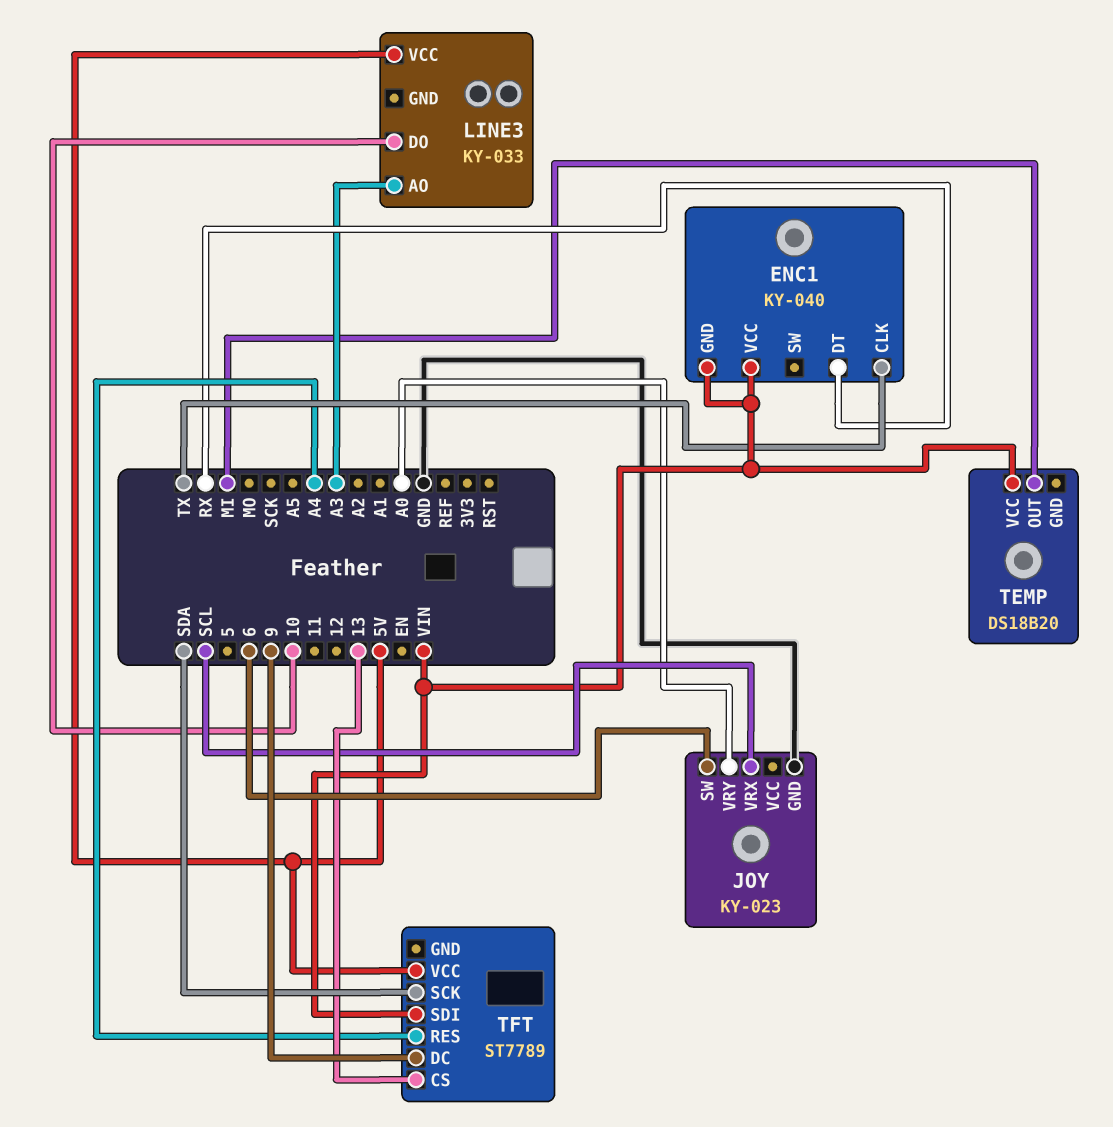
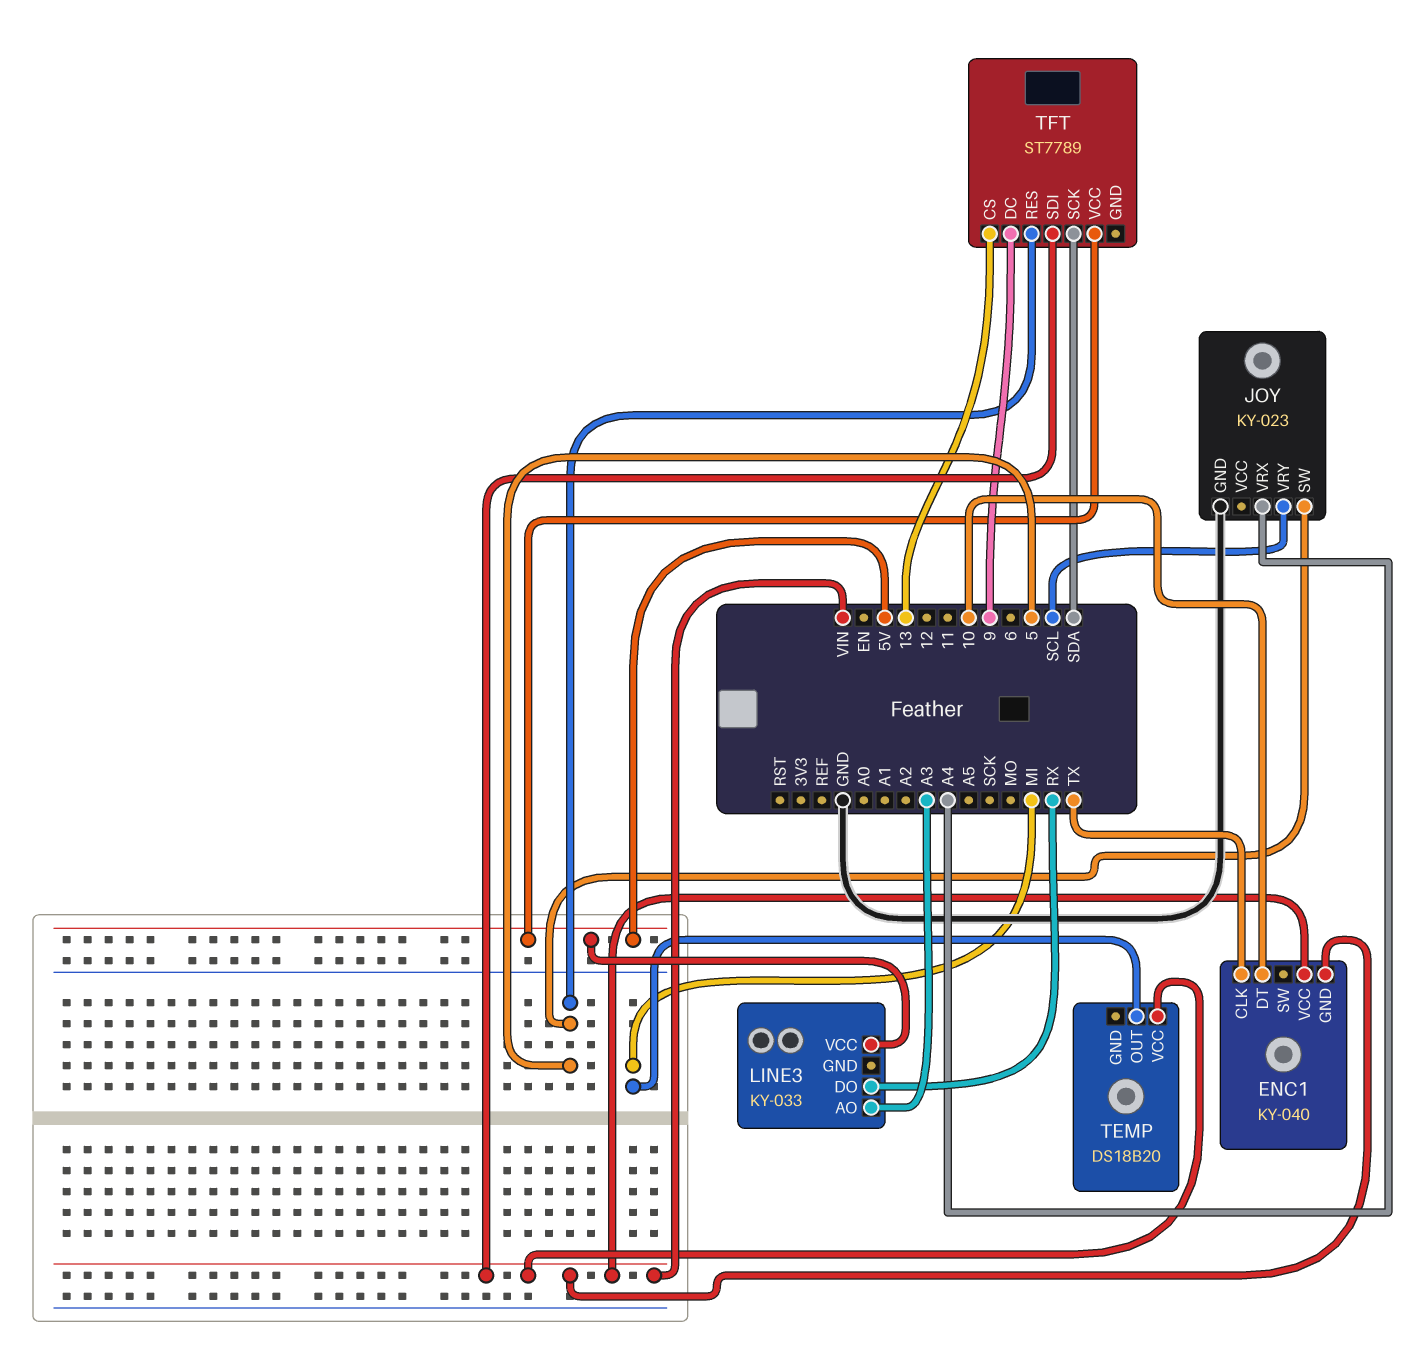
ENC1 pin DT: RX -> 10
JOY pin SW: 6 -> 5
JOY pin VRX: SCL -> A4
JOY pin VRY: A0 -> SCL
LINE3 pin DO: 10 -> RX
TFT pin RES: A4 -> 5

